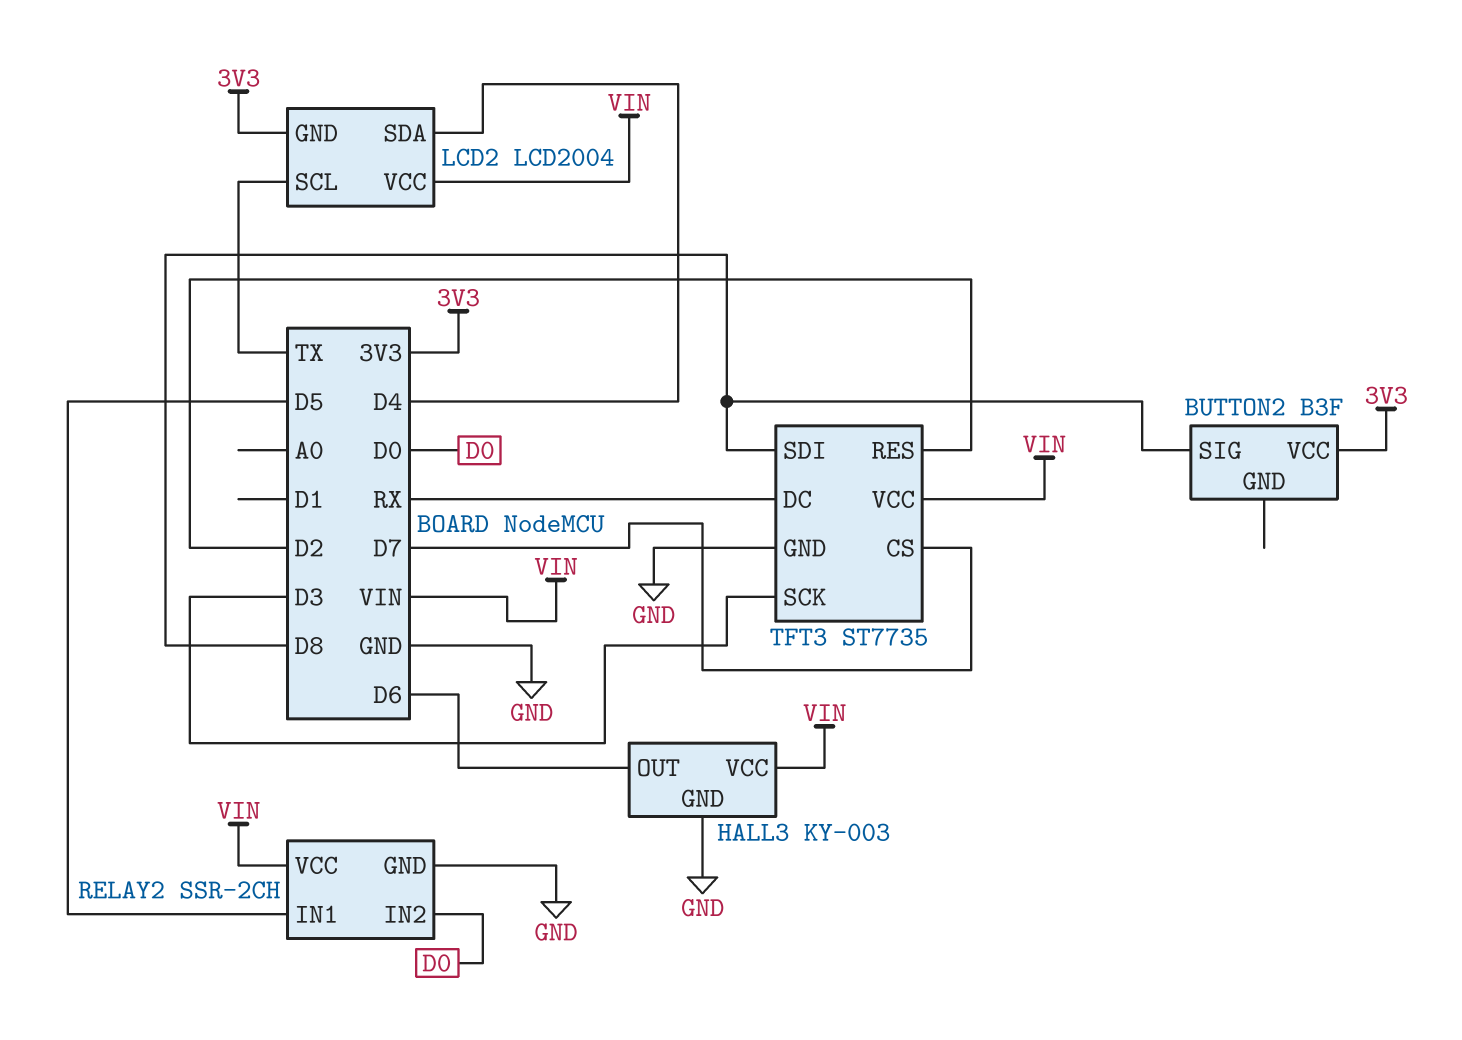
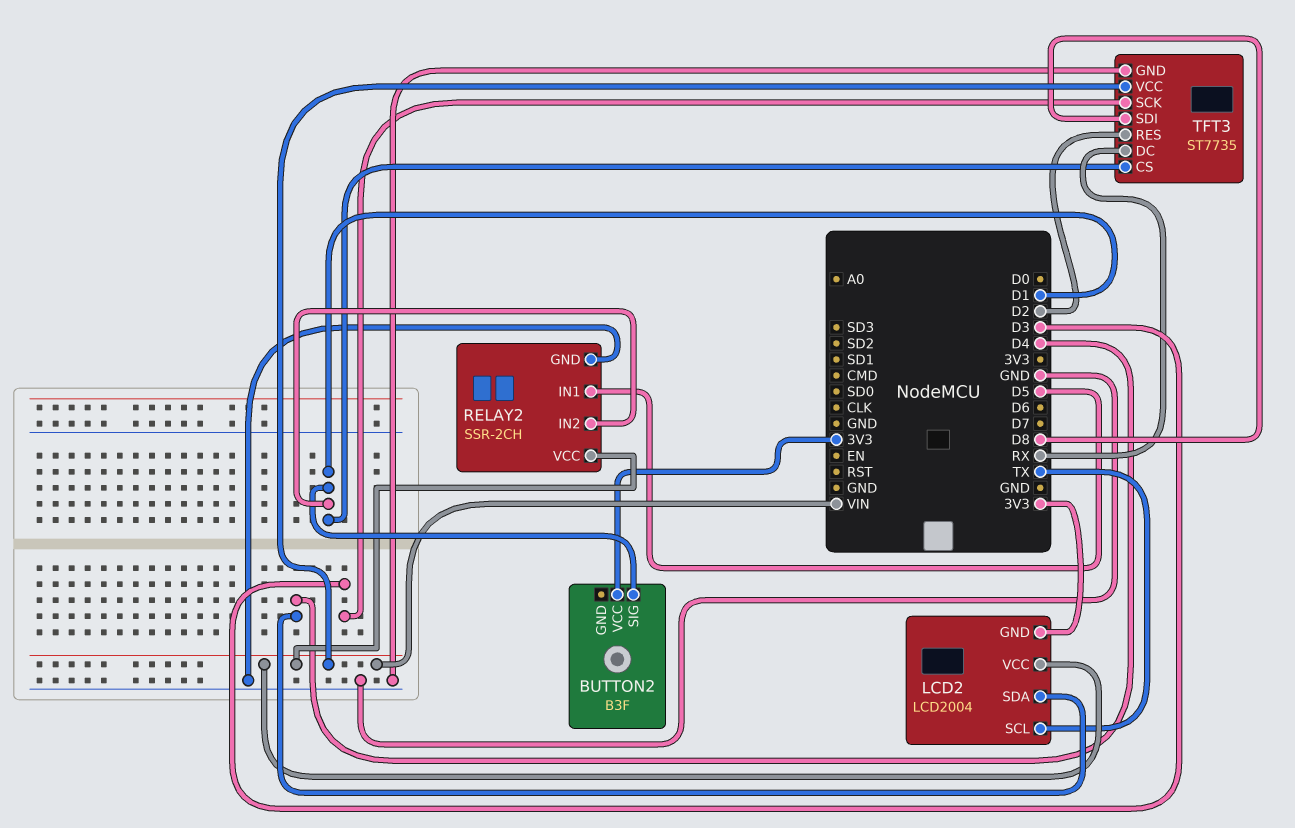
BUTTON2 pin SIG: D8 -> D1
HALL3: KY-003 -> none
HALL3 pin GND: GND -> none
HALL3 pin OUT: D6 -> none
HALL3 pin VCC: VIN -> none
RELAY2 pin IN2: D0 -> D1
TFT3 pin CS: D7 -> D1

